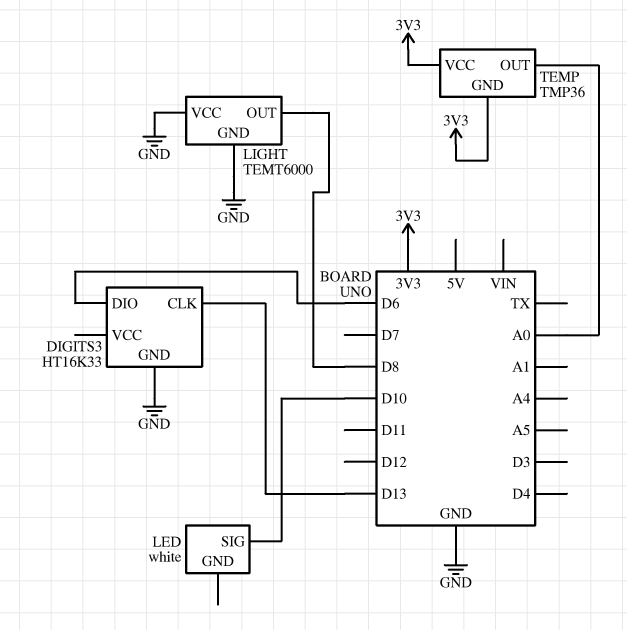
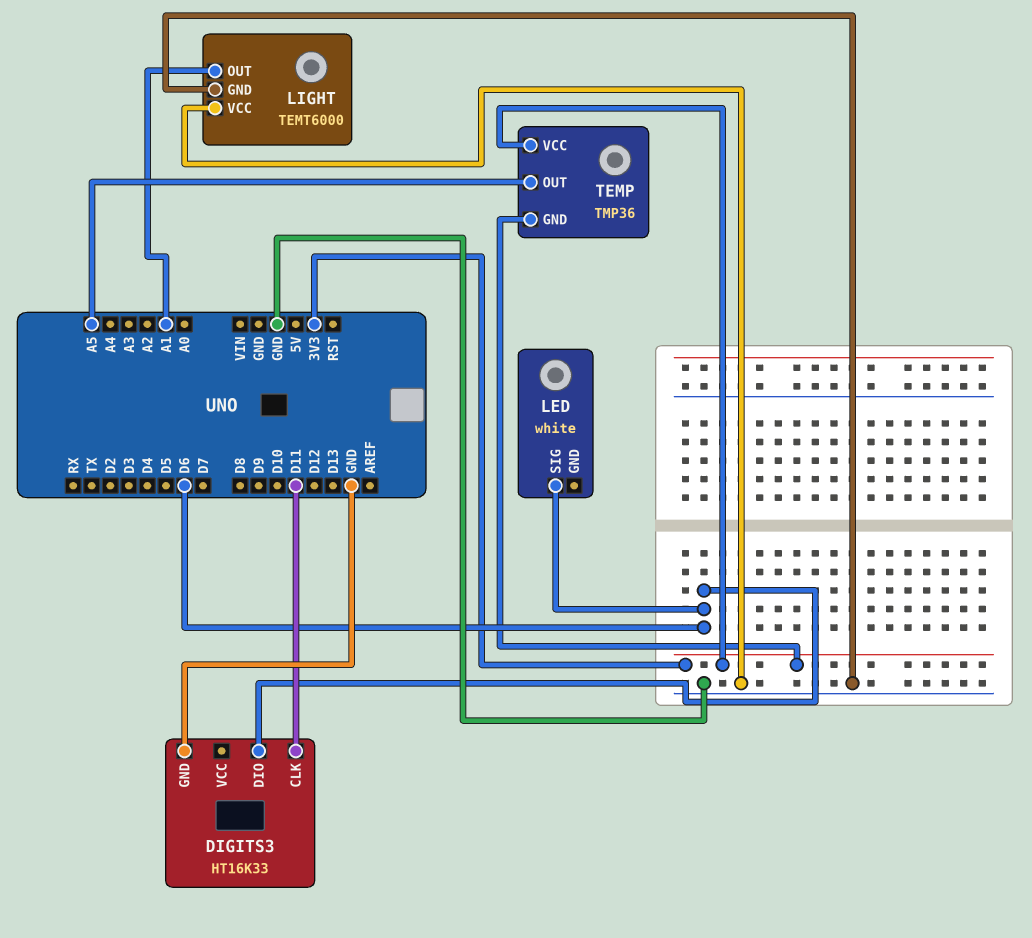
DIGITS3 pin CLK: D13 -> D11
LED pin SIG: D10 -> D6
LIGHT pin OUT: D8 -> A1
TEMP pin OUT: A0 -> A5

